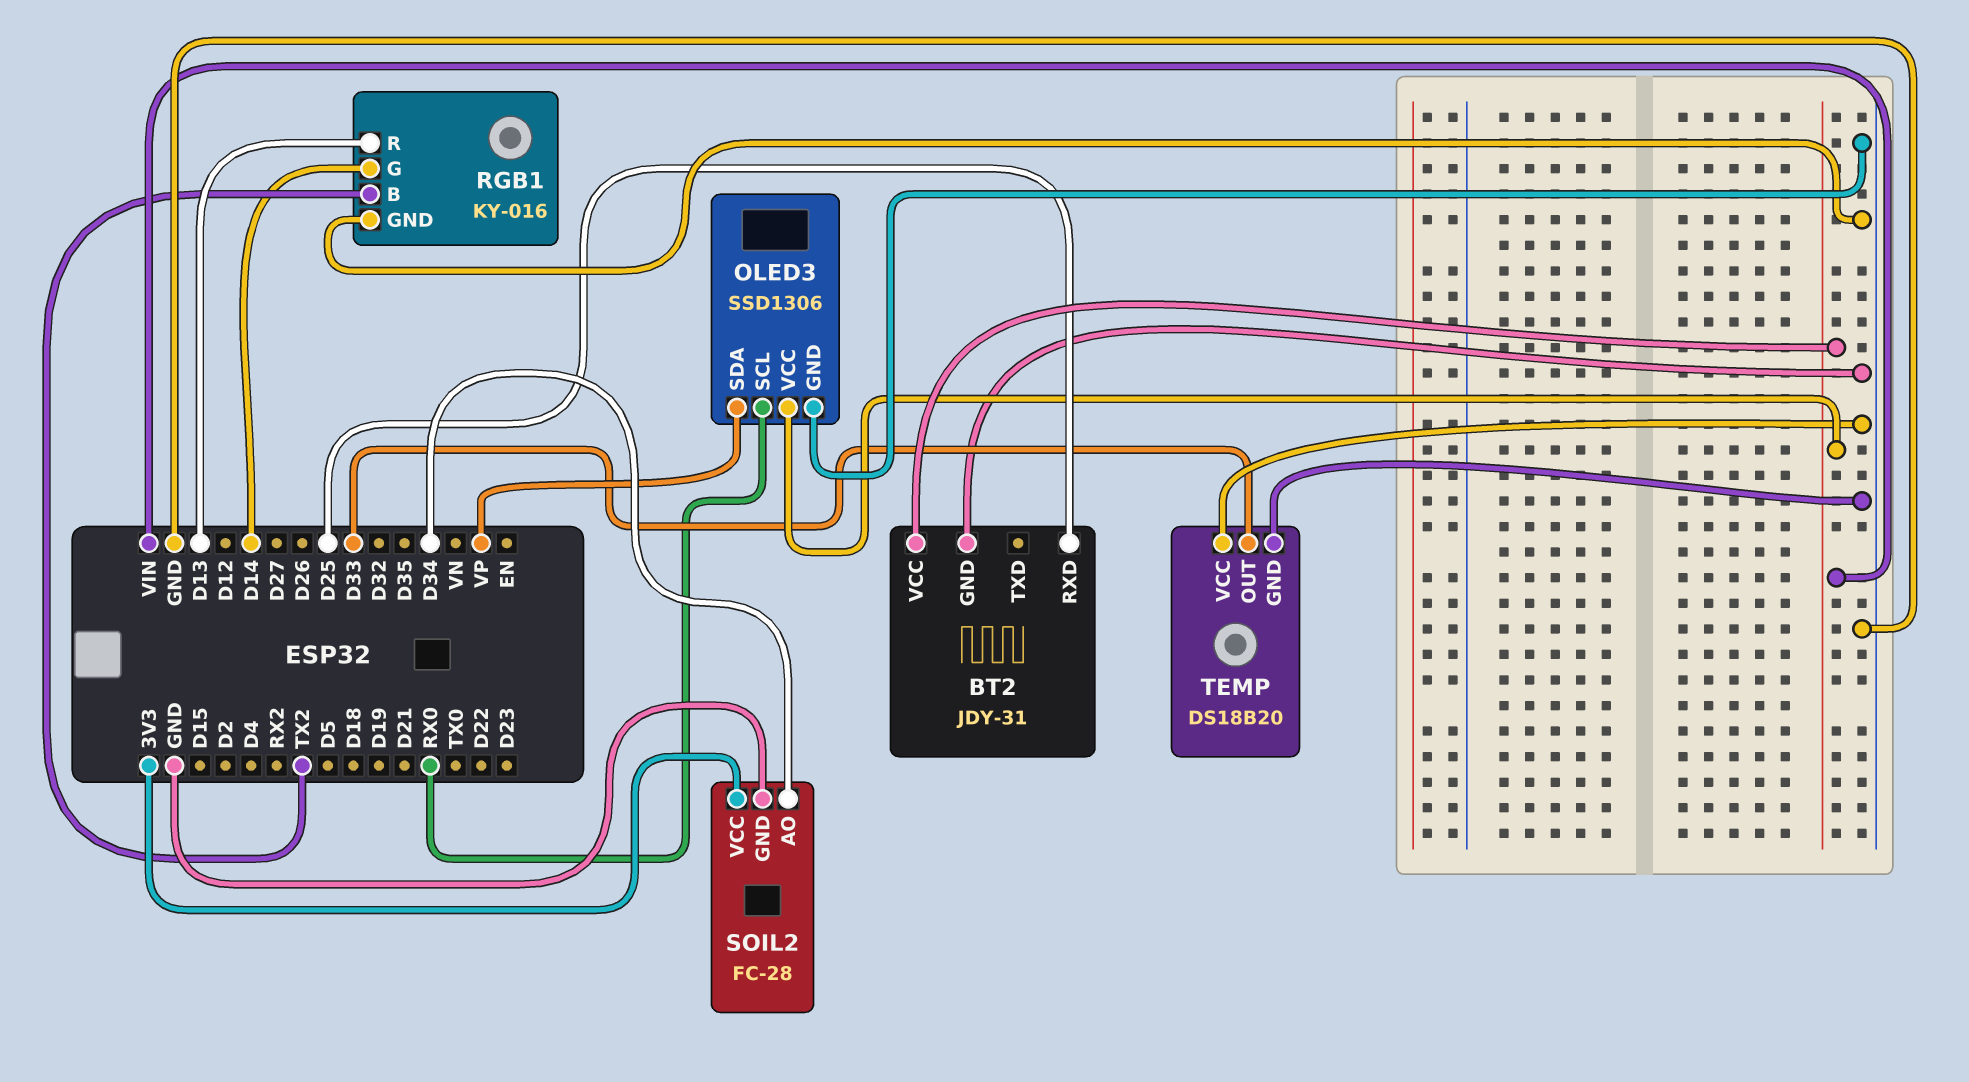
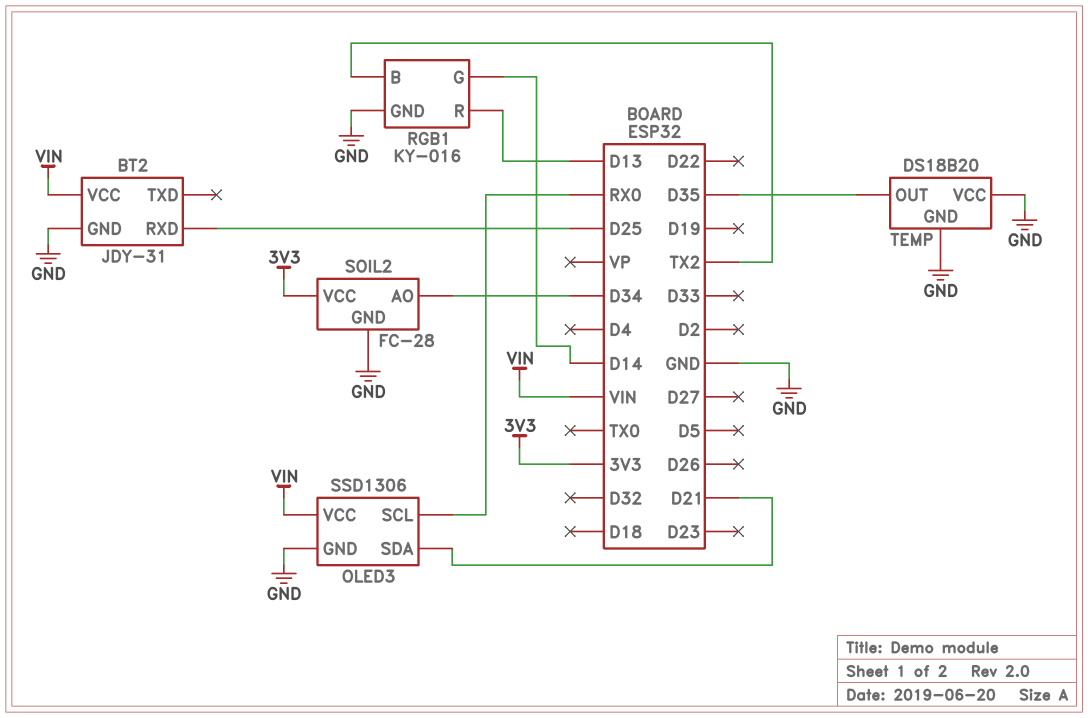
OLED3 pin SDA: VP -> D21
TEMP pin OUT: D33 -> D35

